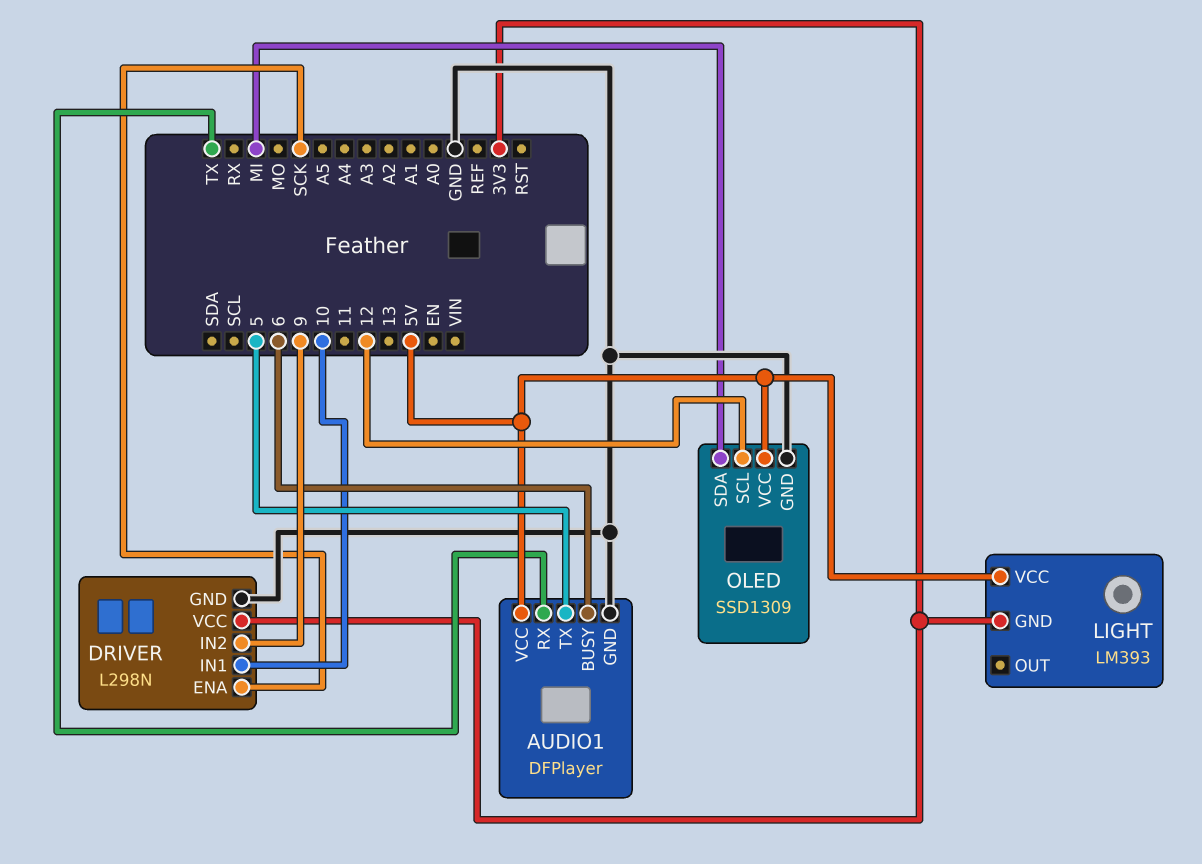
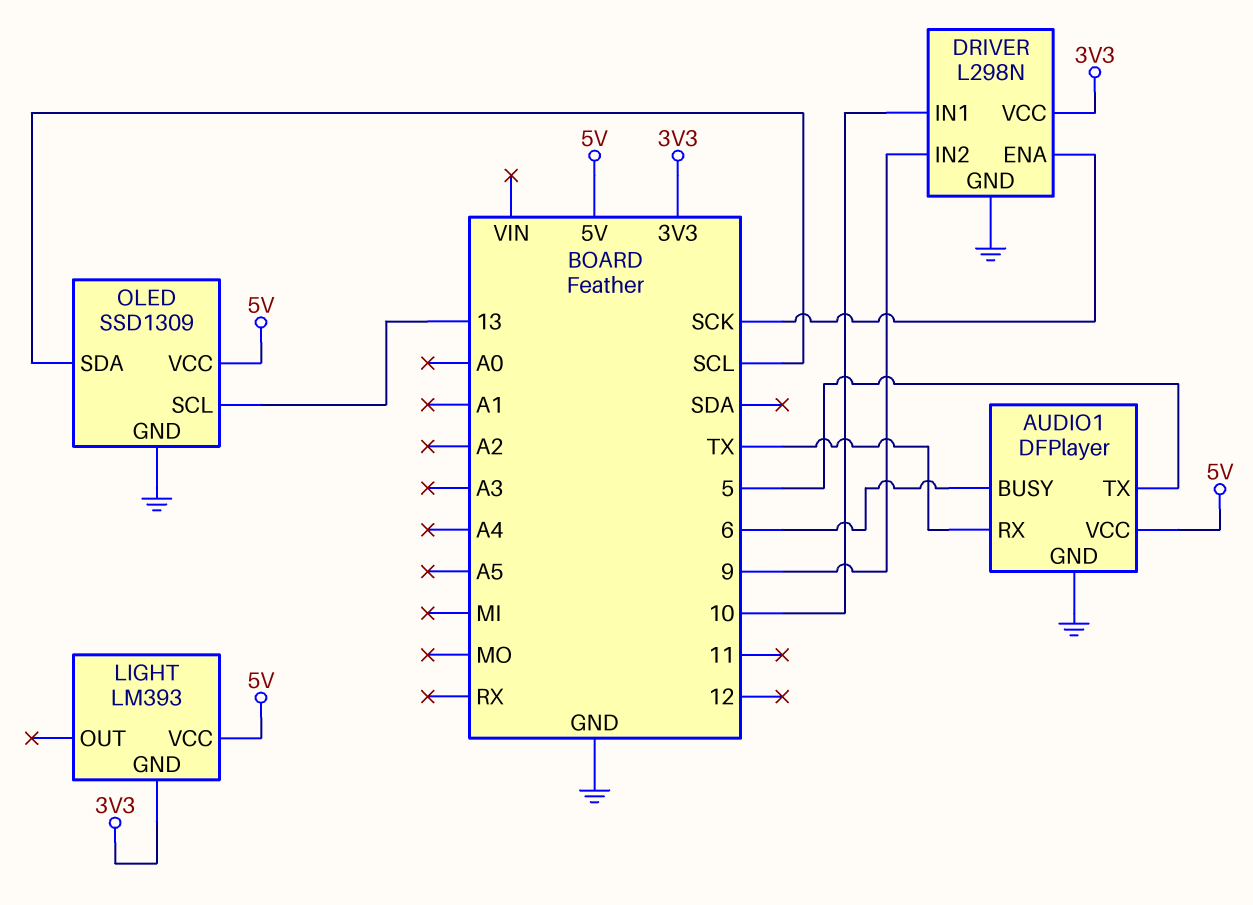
OLED pin SCL: 12 -> 13
OLED pin SDA: MI -> SCL

